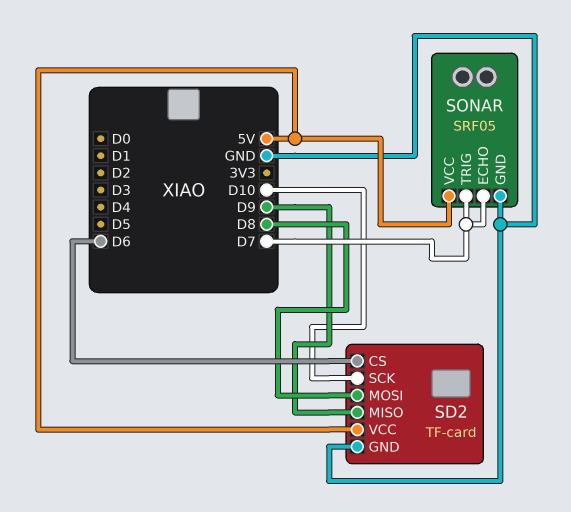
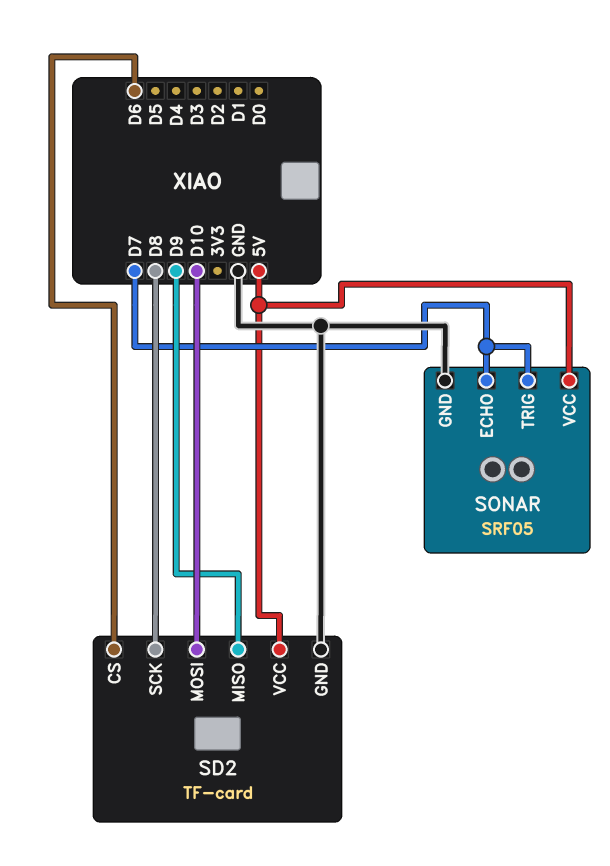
SD2 pin MOSI: D8 -> D10
SD2 pin SCK: D10 -> D8

